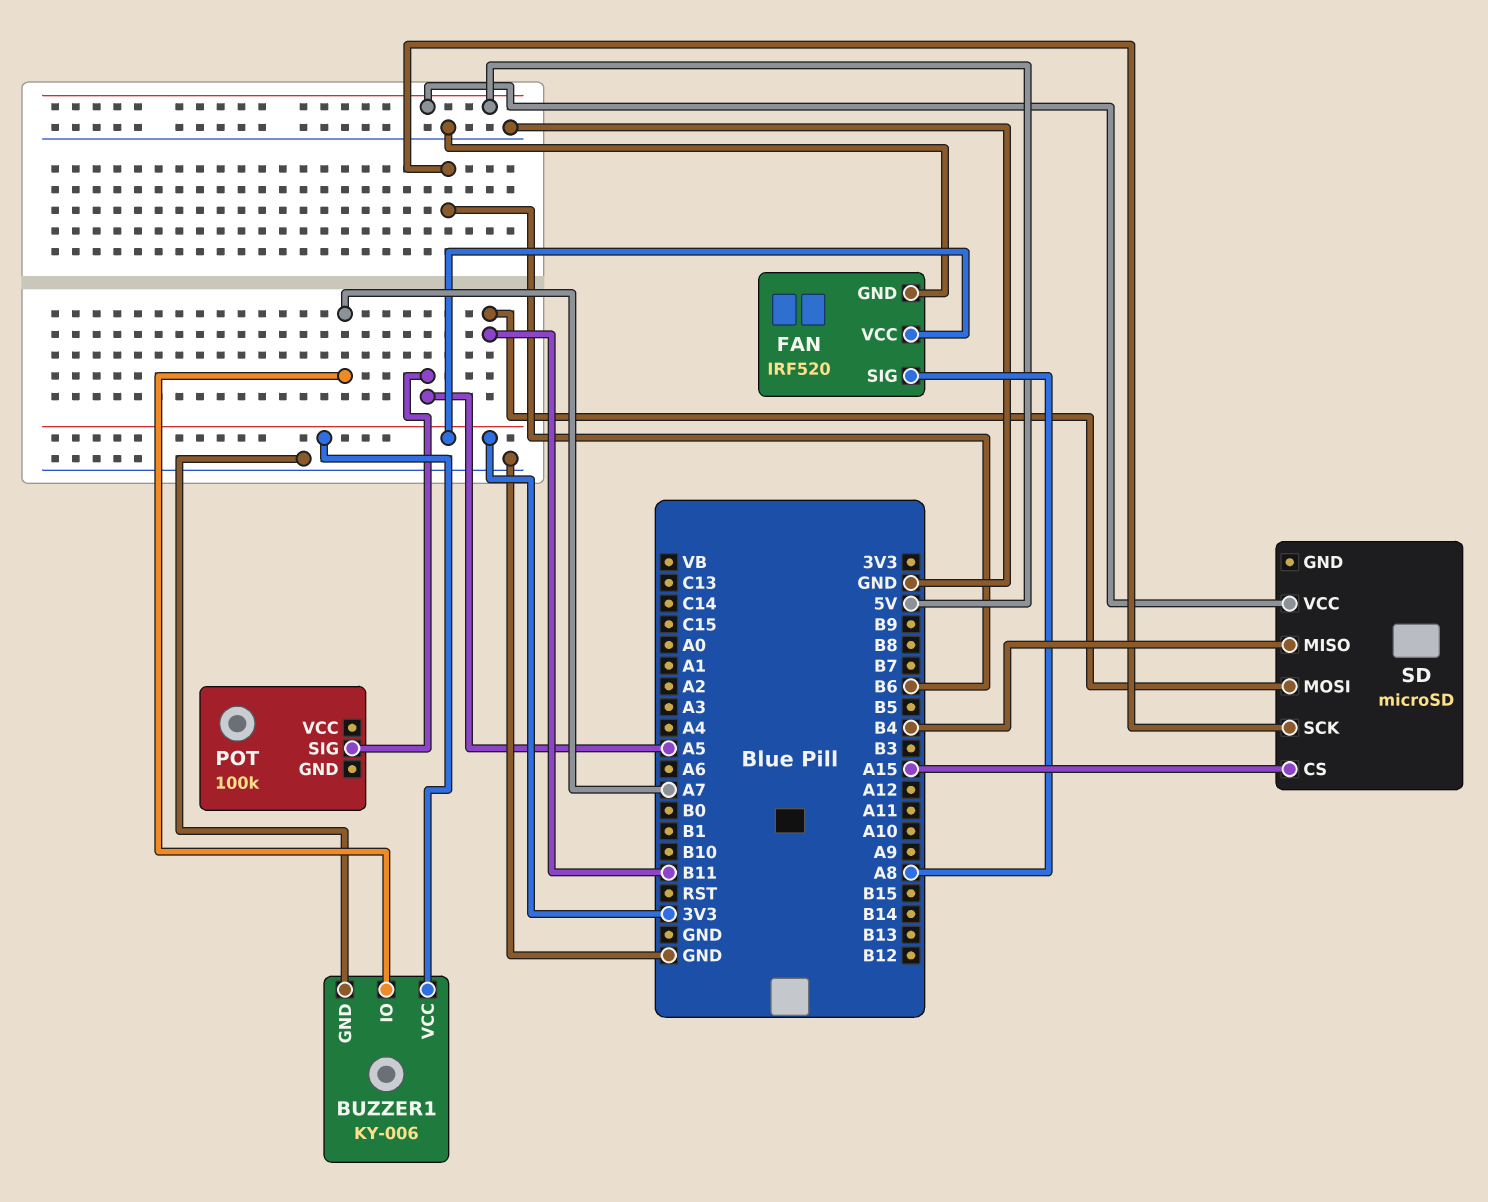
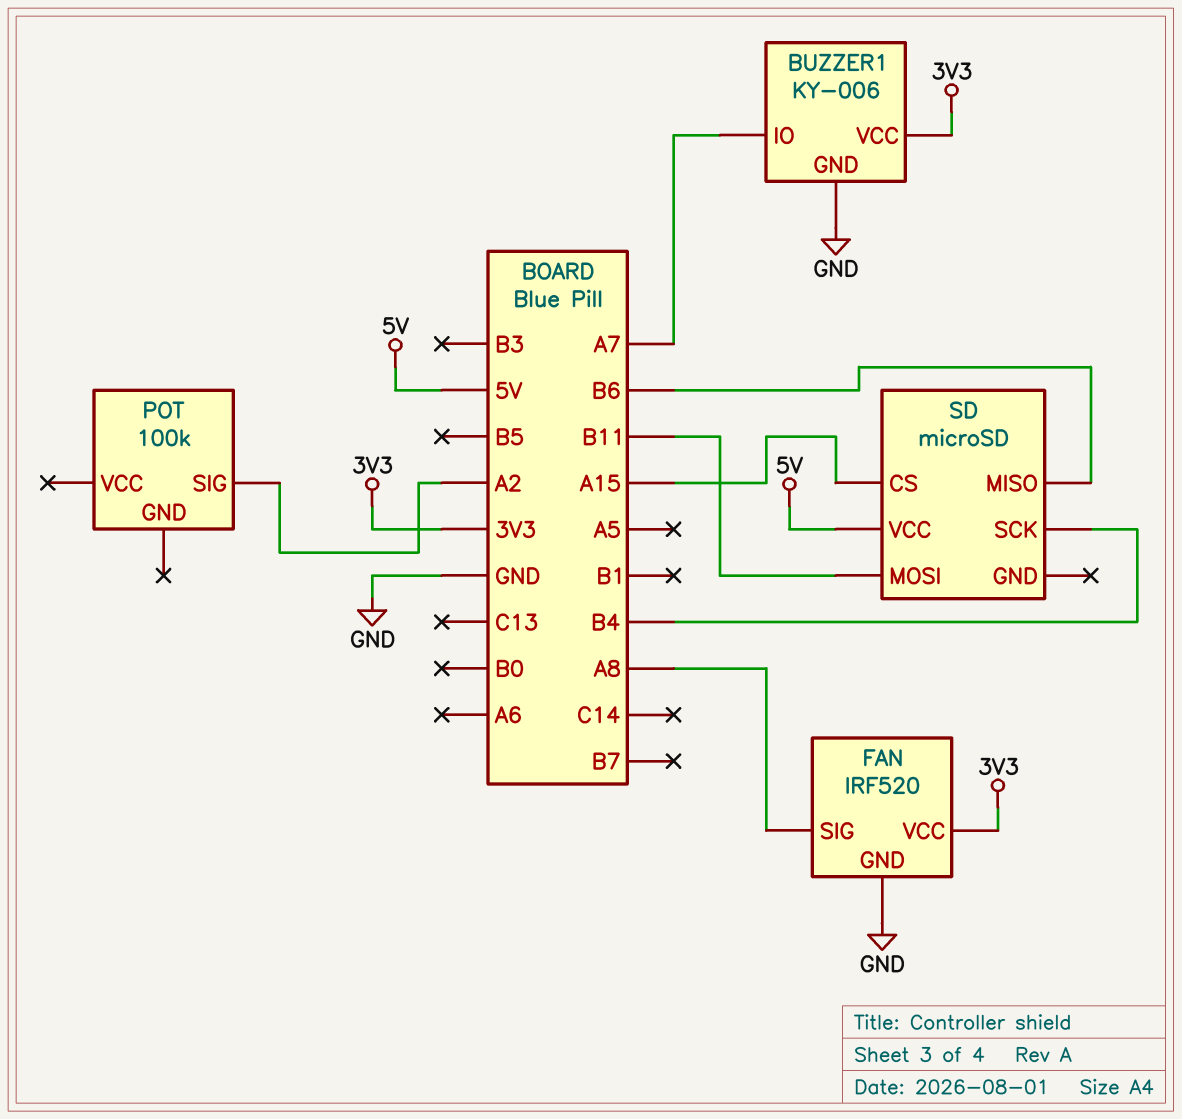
POT pin SIG: A5 -> A2
SD pin MISO: B4 -> B6
SD pin SCK: B6 -> B4

